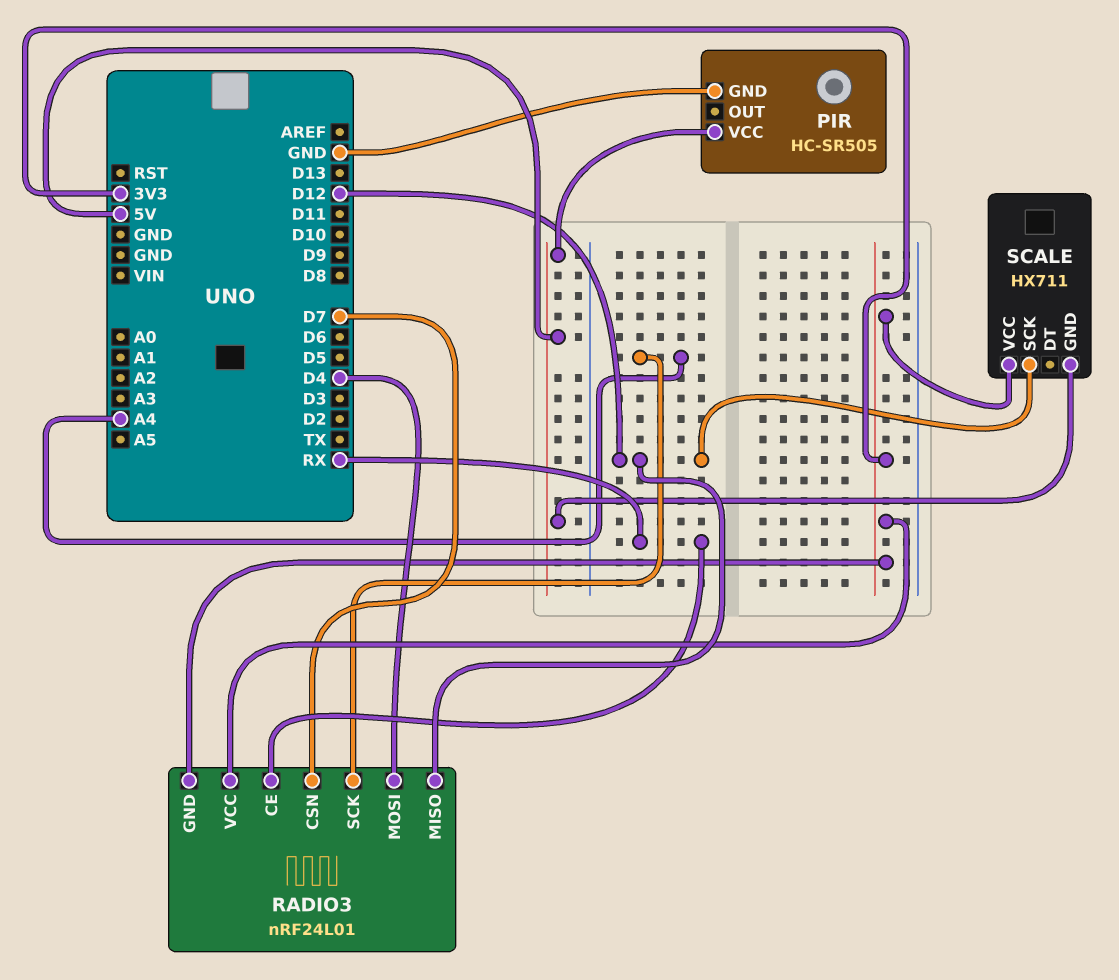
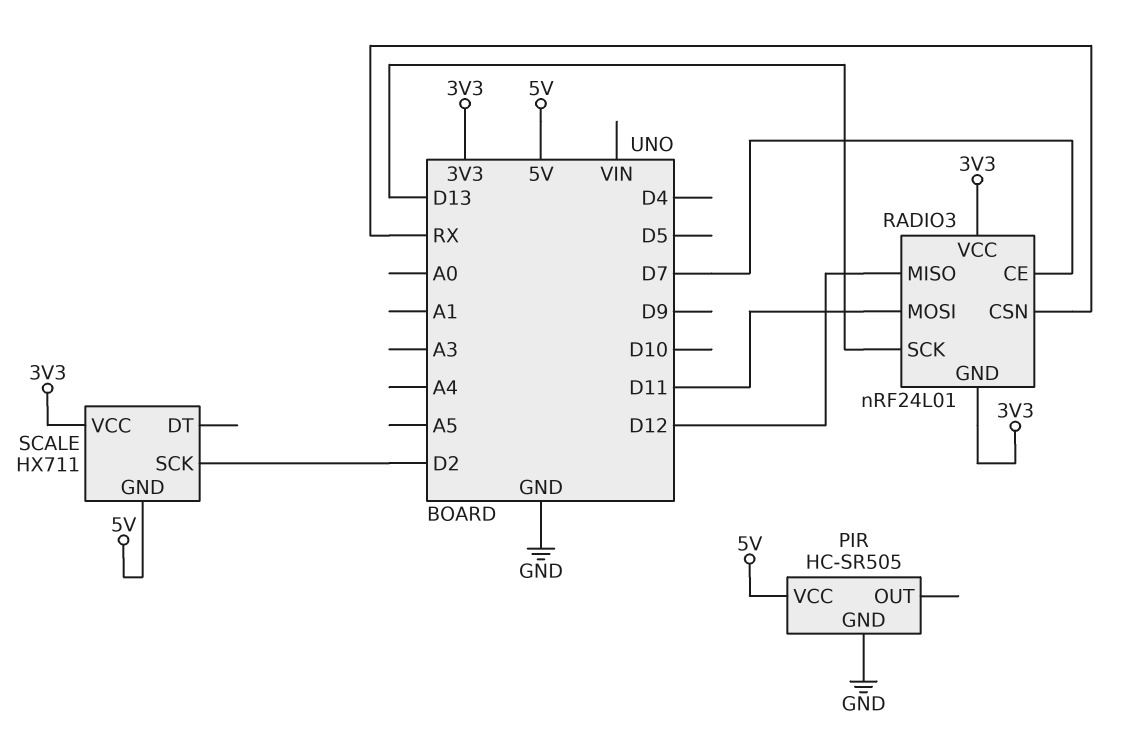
RADIO3 pin CE: RX -> D7
RADIO3 pin CSN: D7 -> RX
RADIO3 pin MOSI: D4 -> D11
RADIO3 pin SCK: A4 -> D13
SCALE pin SCK: D12 -> D2

